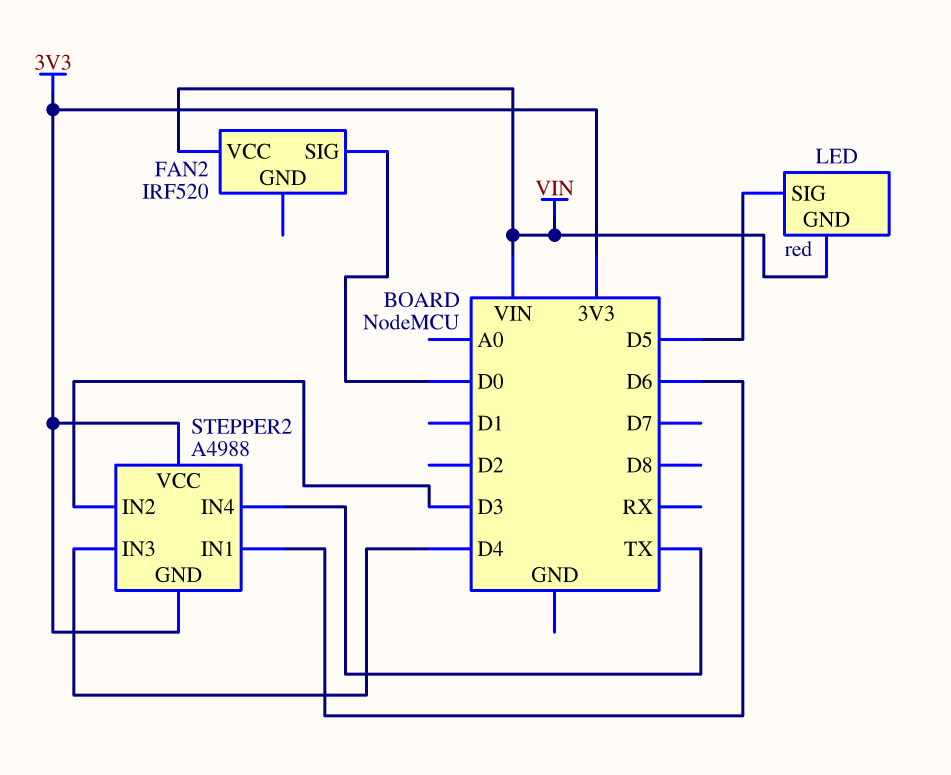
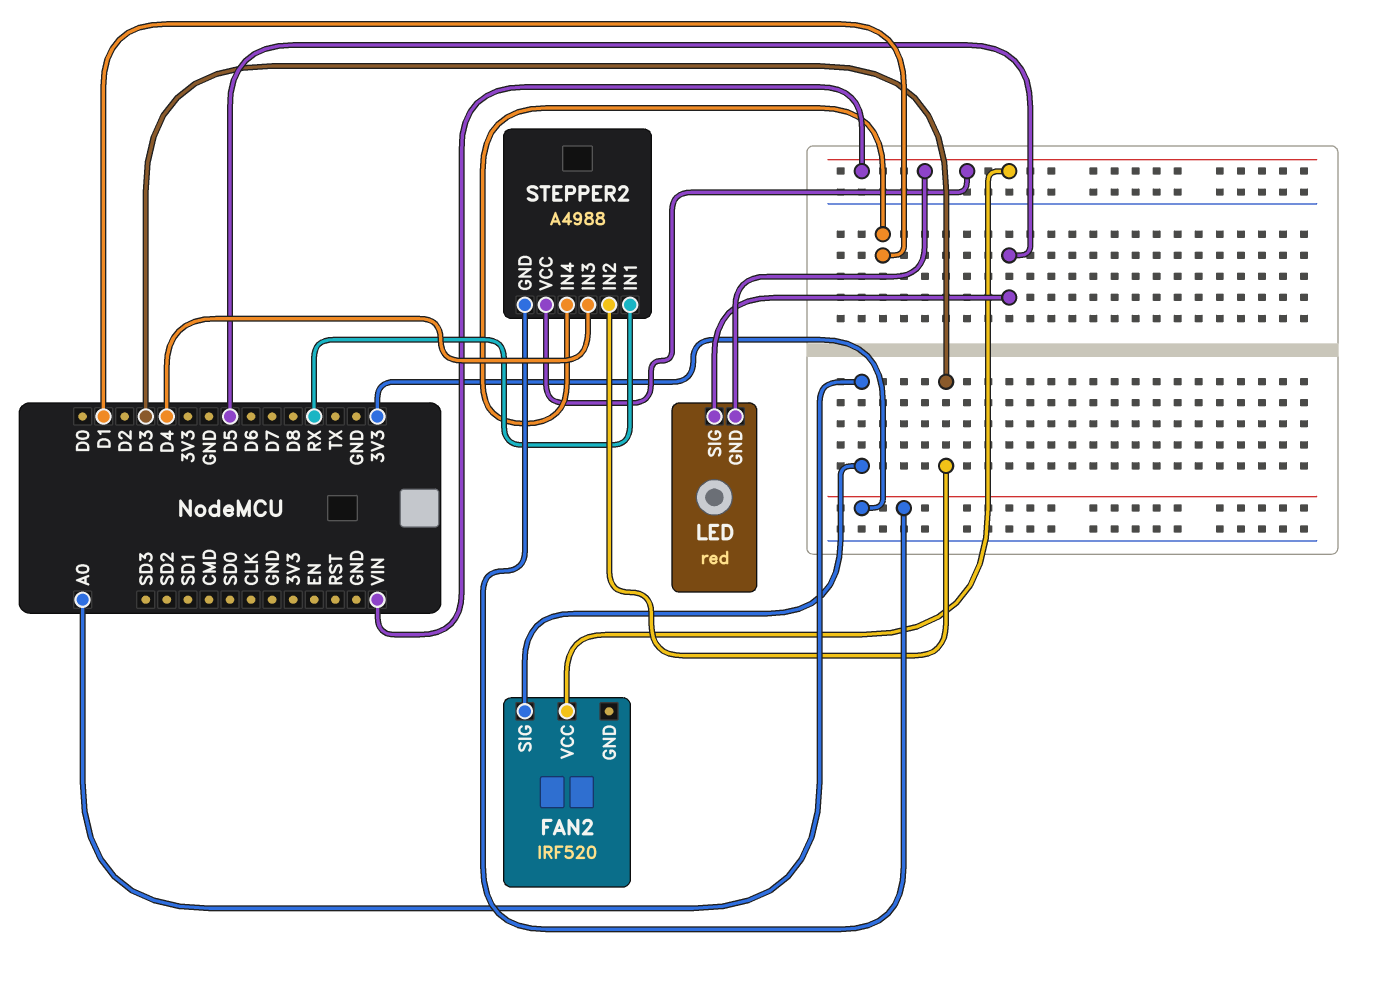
FAN2 pin SIG: D0 -> A0
STEPPER2 pin IN1: D6 -> RX
STEPPER2 pin IN4: TX -> D1
STEPPER2 pin VCC: 3V3 -> VIN

